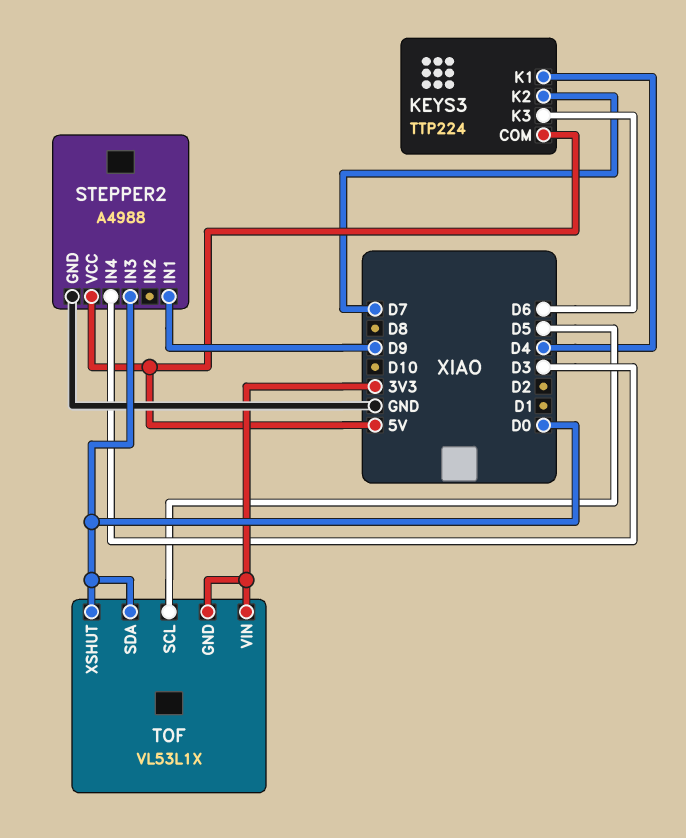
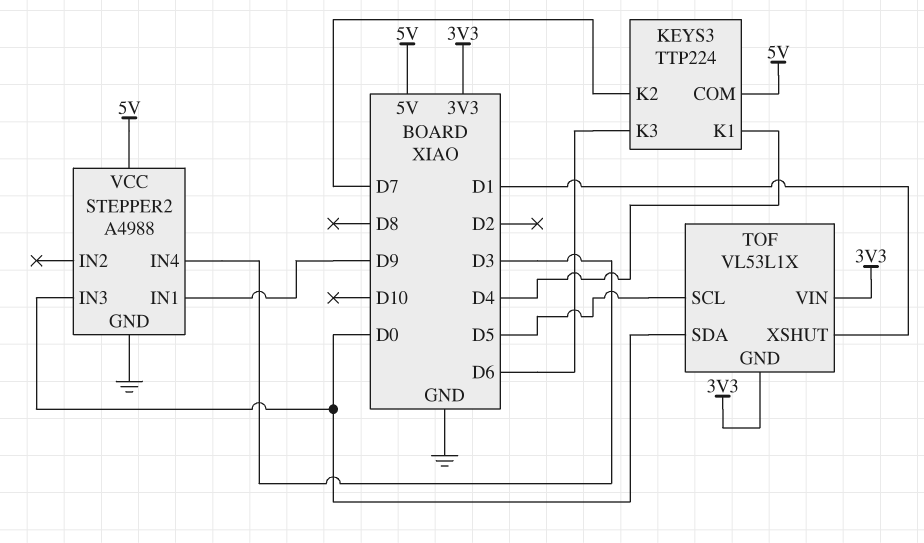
TOF pin XSHUT: D0 -> D1

